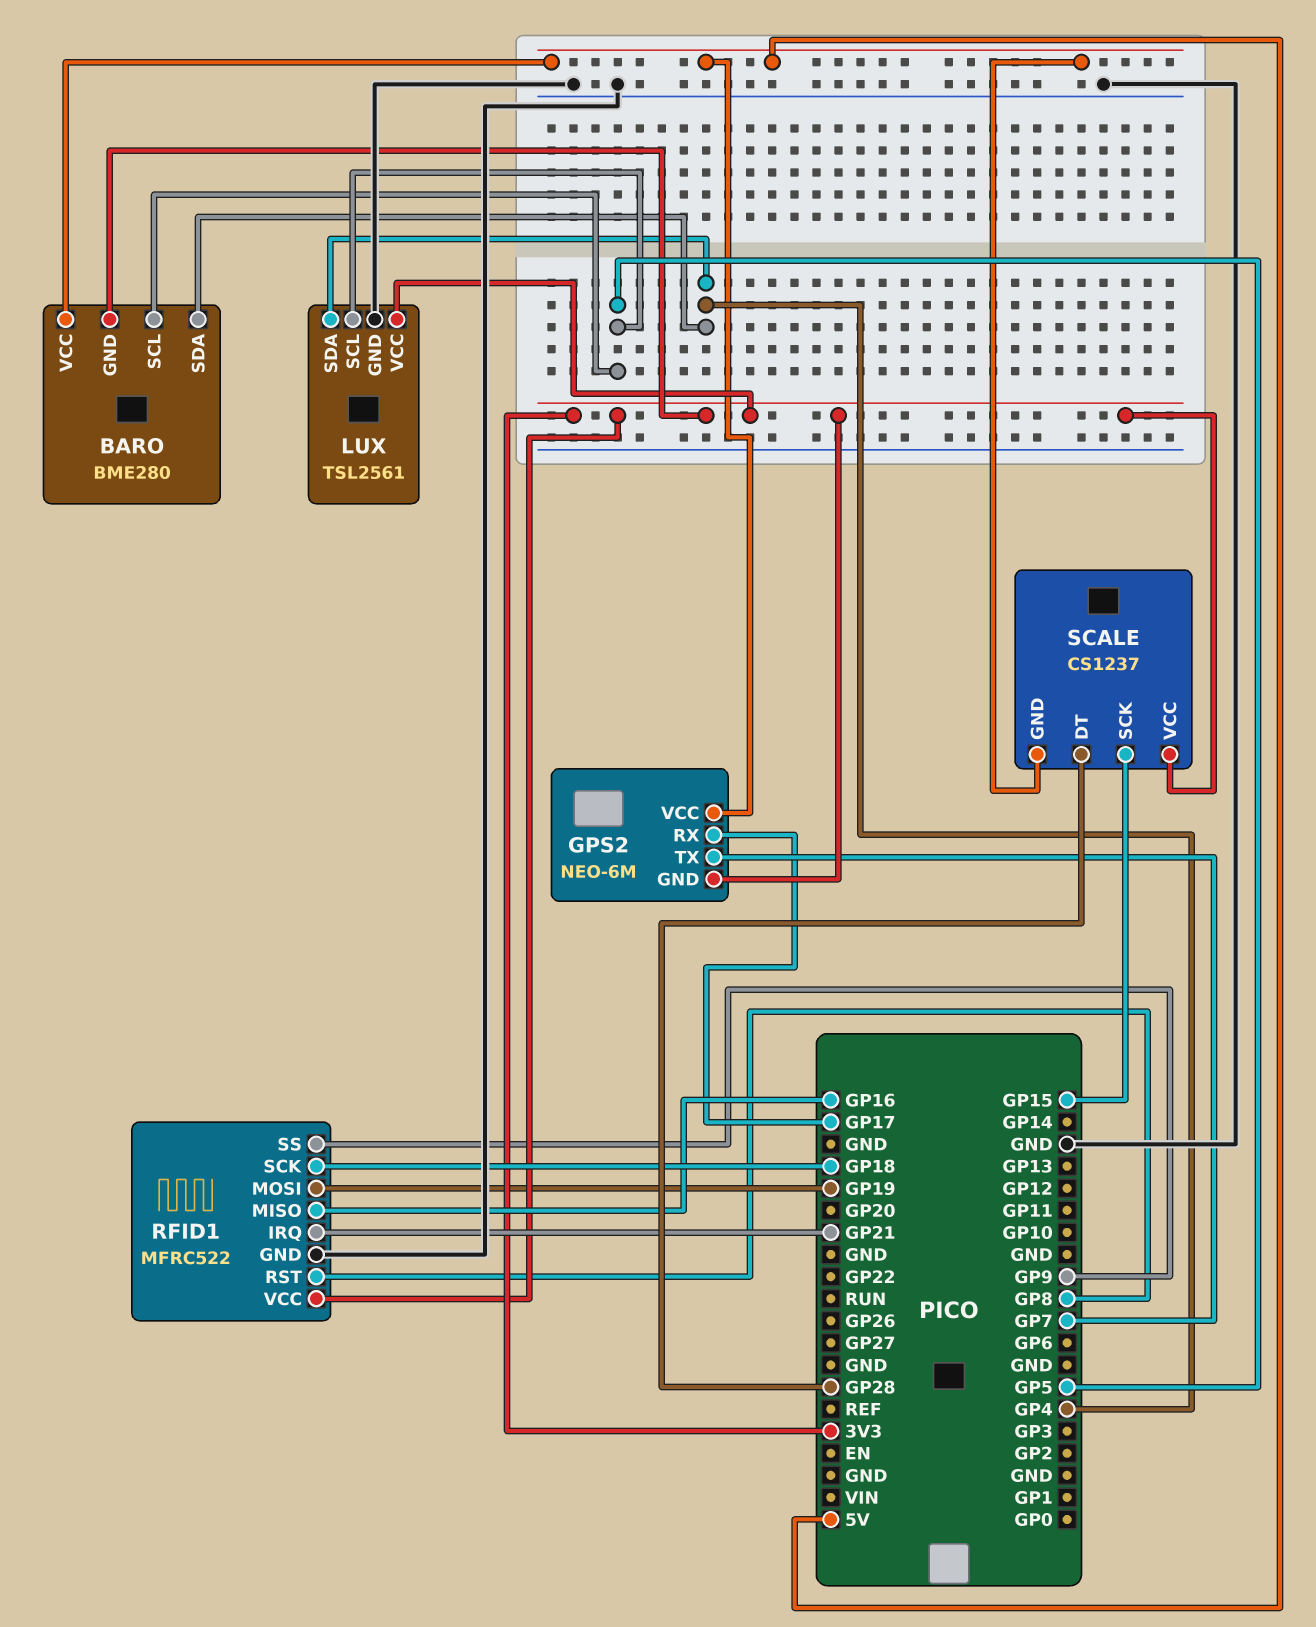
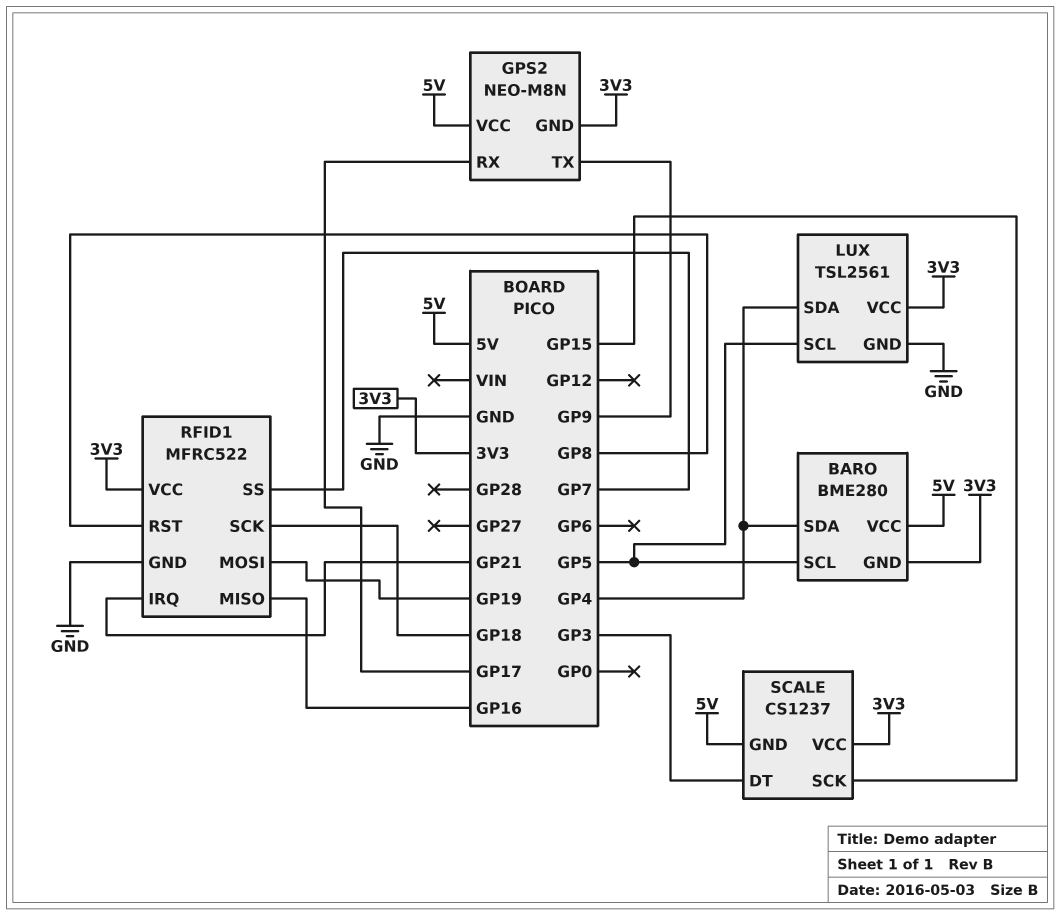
GPS2: NEO-6M -> NEO-M8N
GPS2 pin TX: GP7 -> GP9
RFID1 pin SS: GP9 -> GP7
SCALE pin DT: GP28 -> GP3

